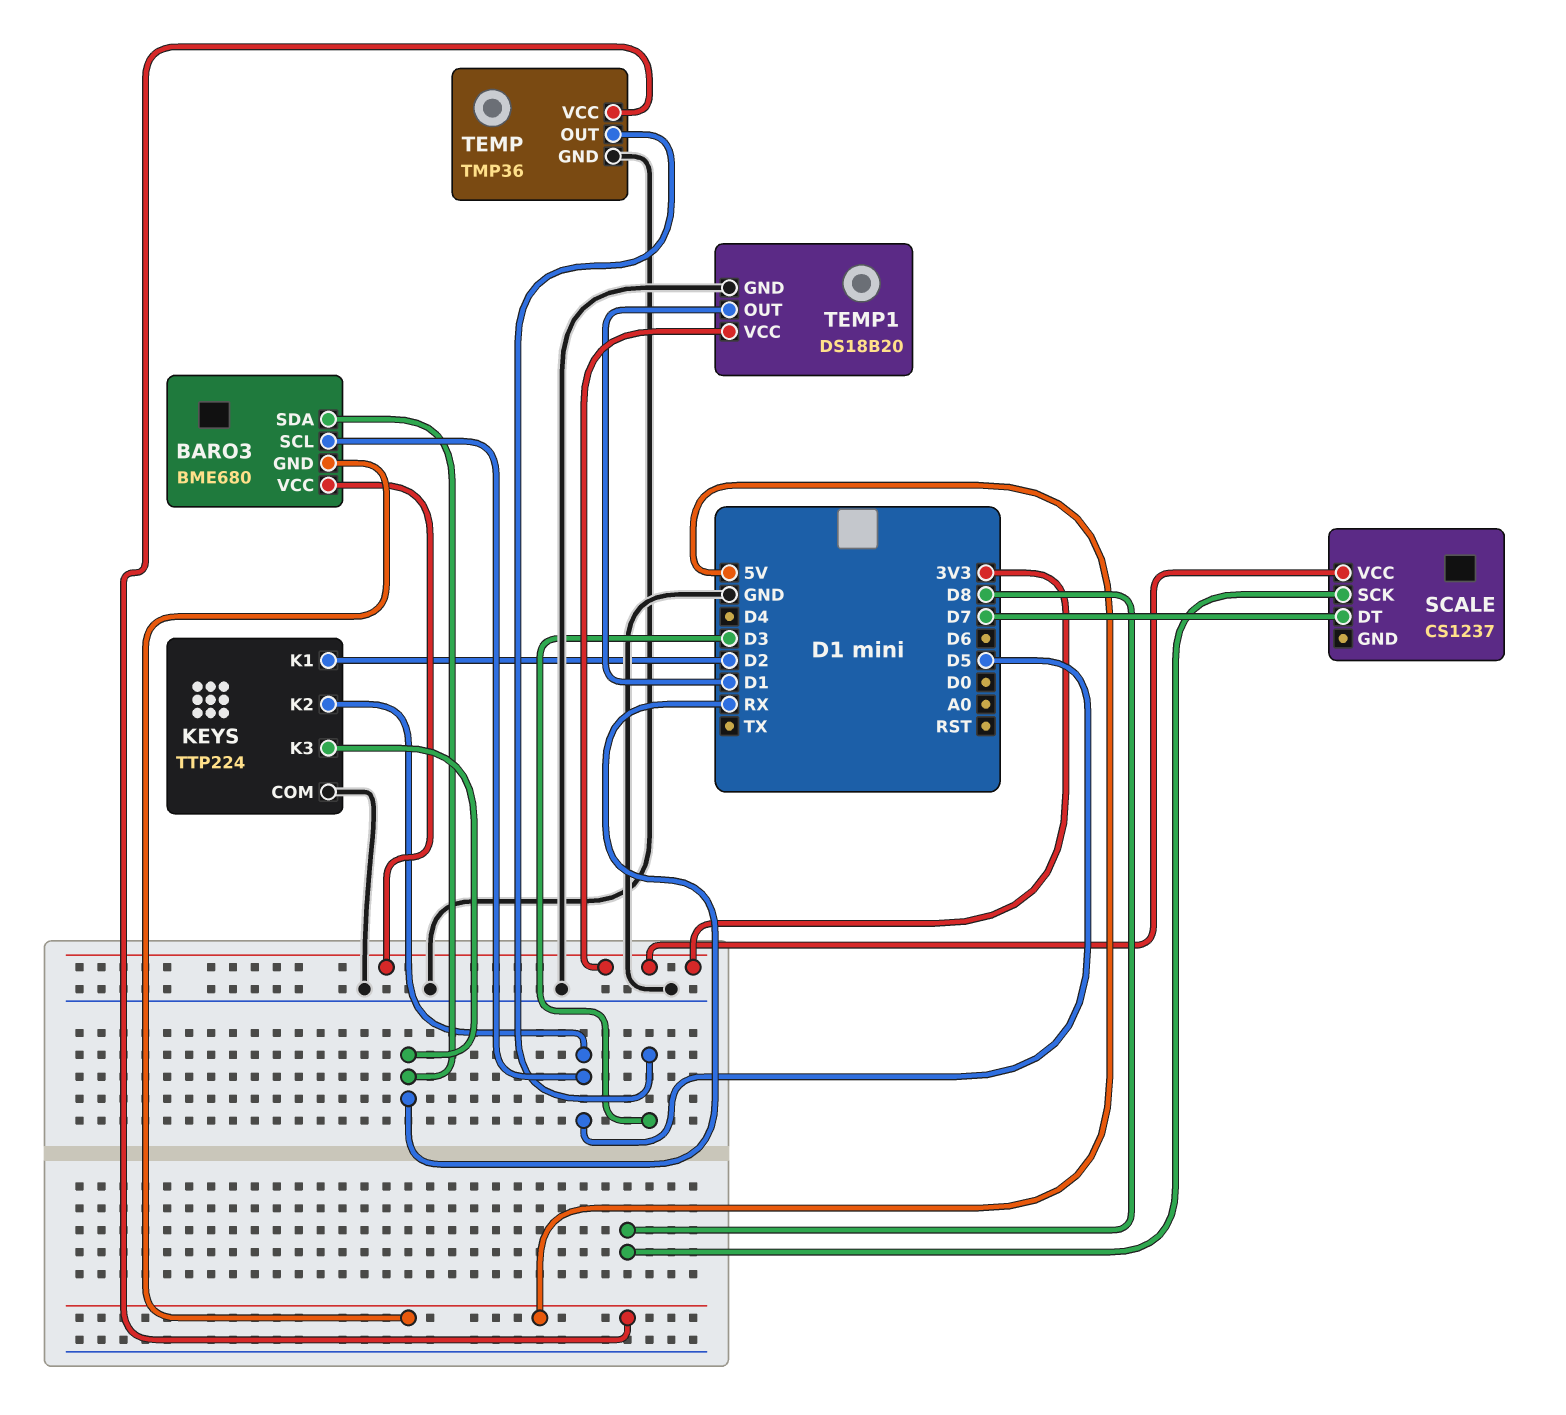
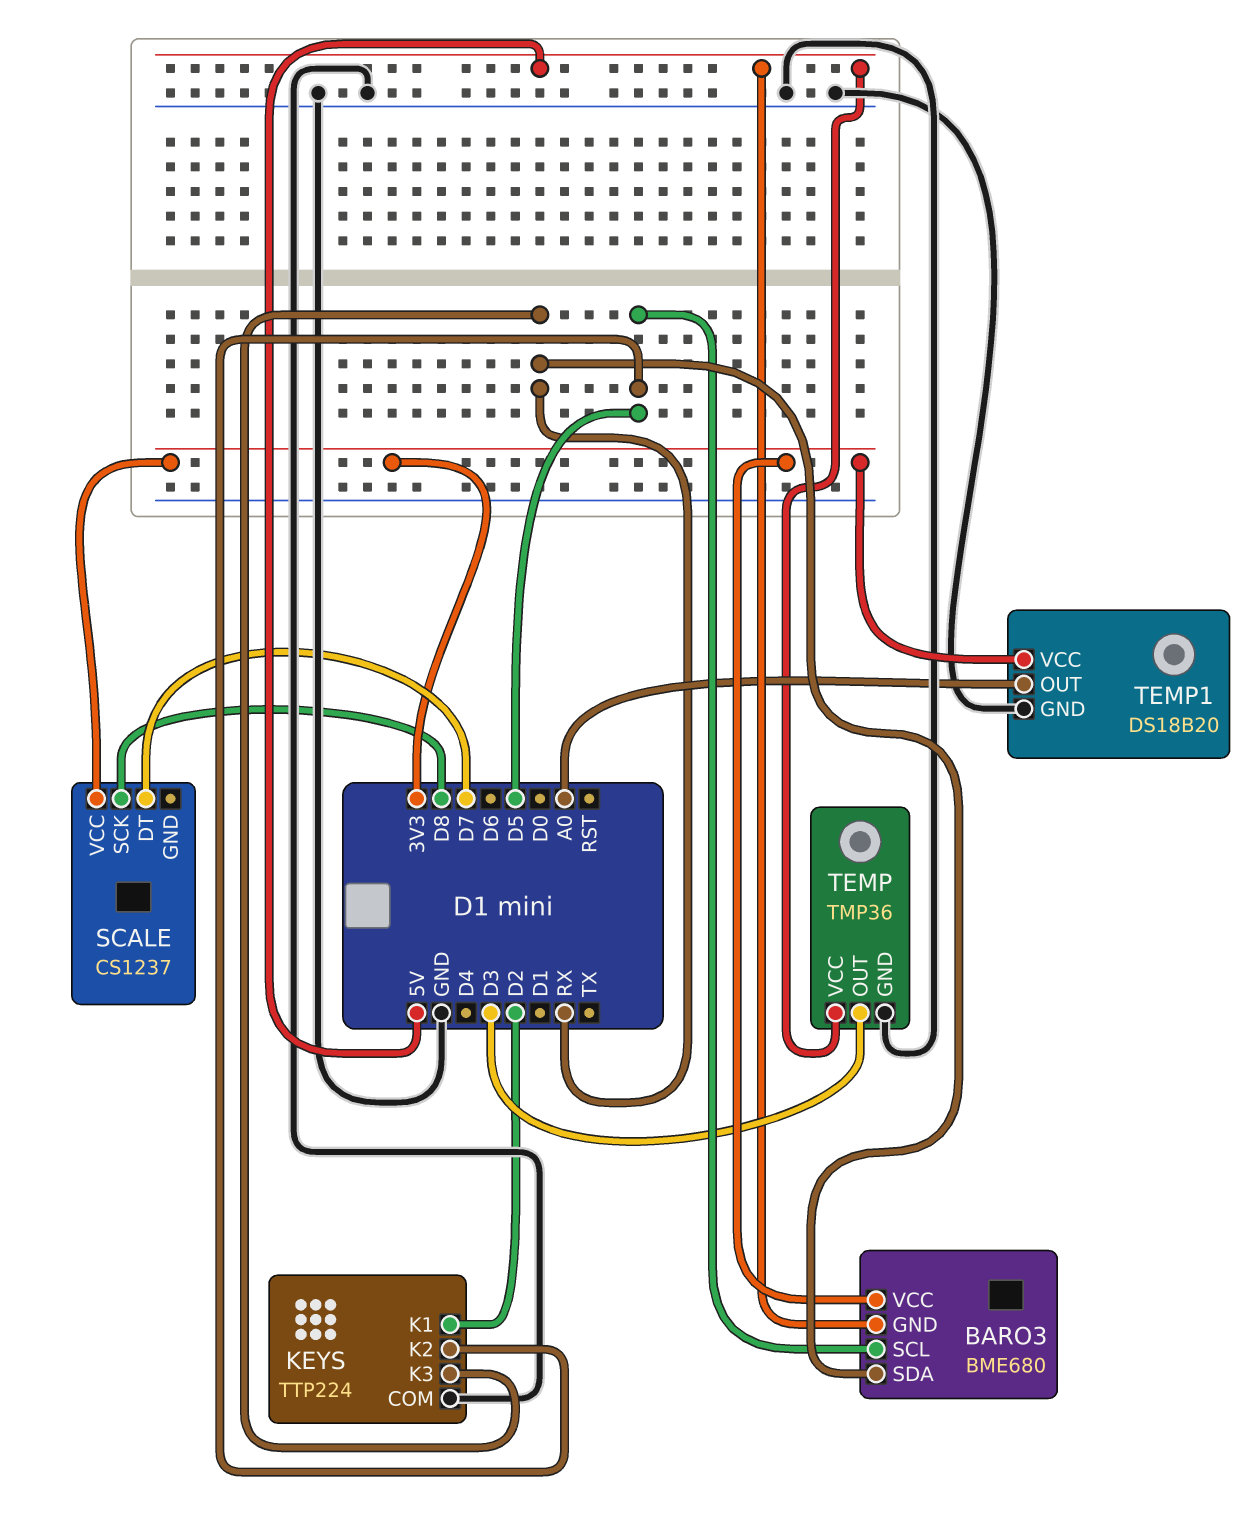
TEMP1 pin OUT: D1 -> A0

